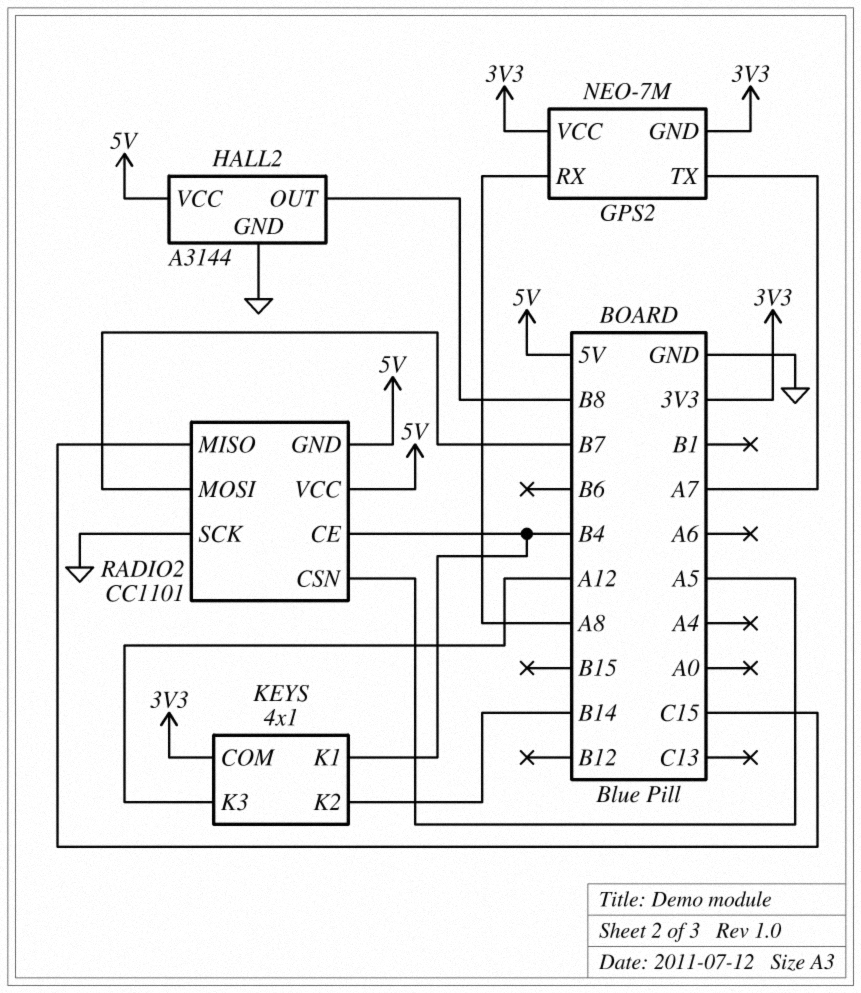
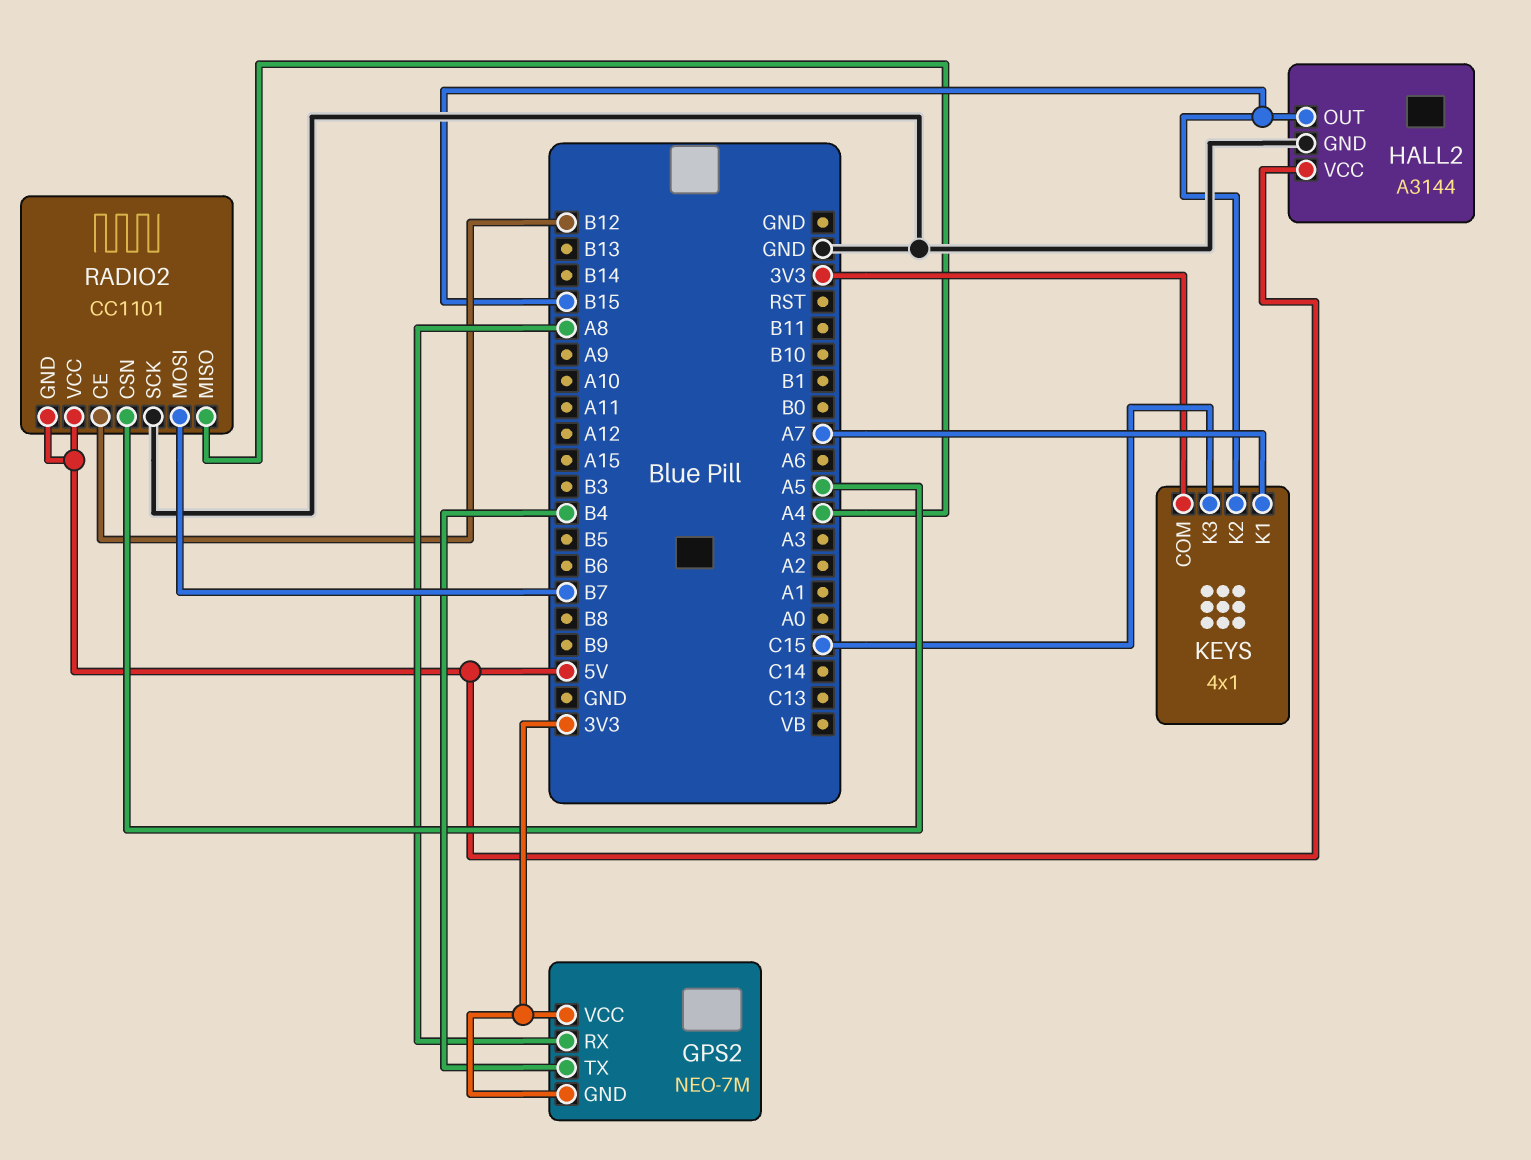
GPS2 pin TX: A7 -> B4
HALL2 pin OUT: B8 -> B15
KEYS pin K1: B4 -> A7
KEYS pin K2: B14 -> B15
KEYS pin K3: A12 -> C15
RADIO2 pin CE: B4 -> B12
RADIO2 pin MISO: C15 -> A4

